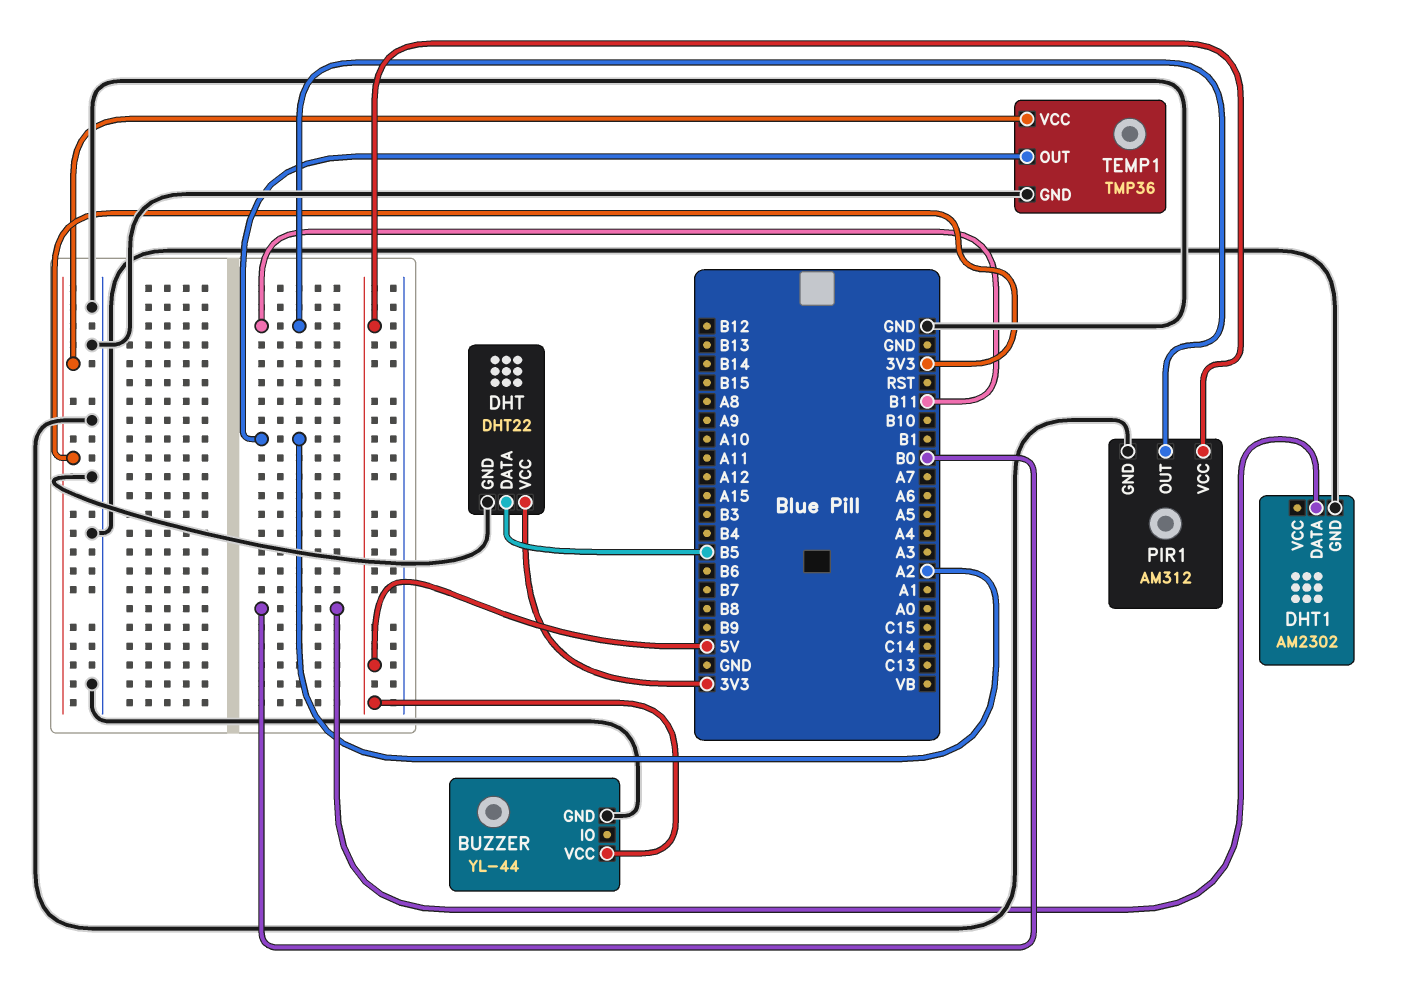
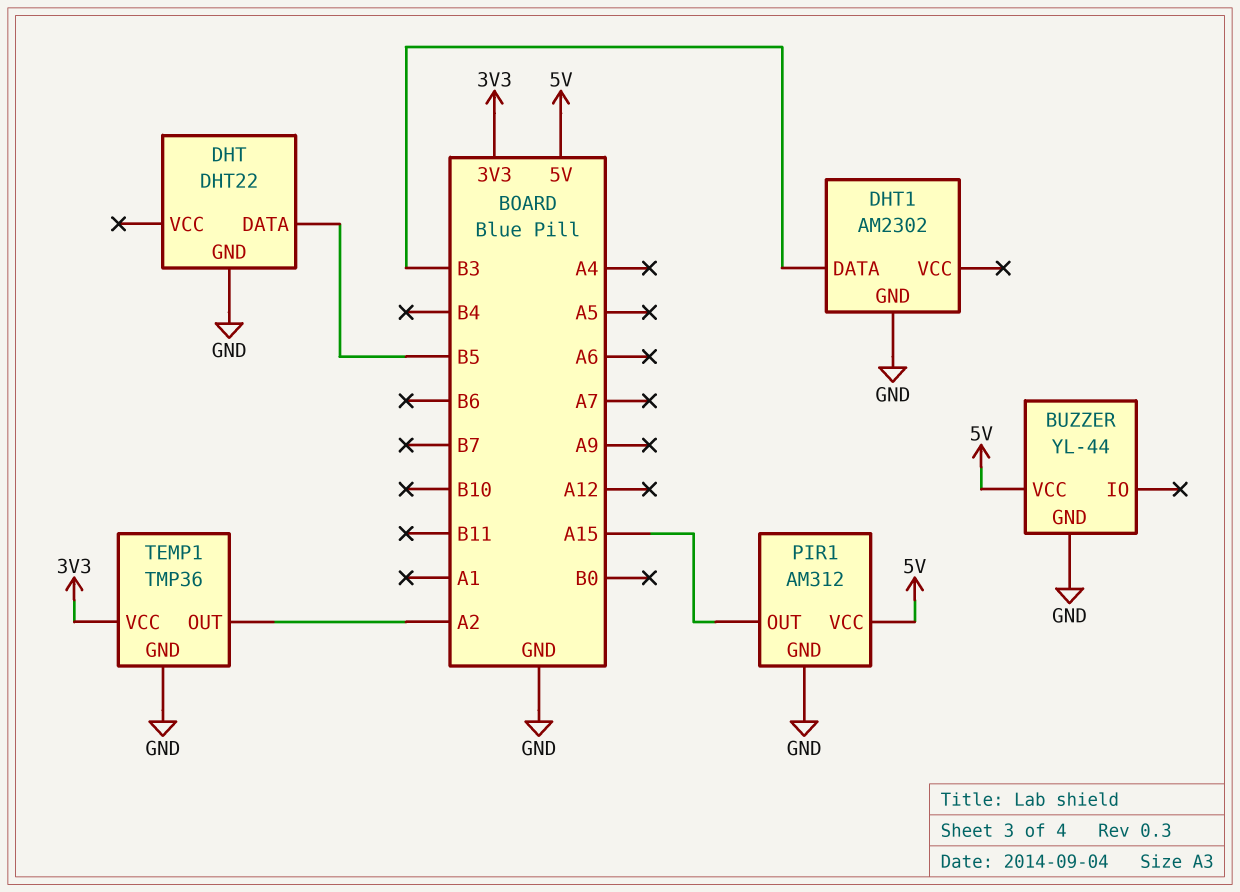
DHT pin VCC: 3V3 -> none
DHT1 pin DATA: B0 -> B3
PIR1 pin OUT: B11 -> A15

